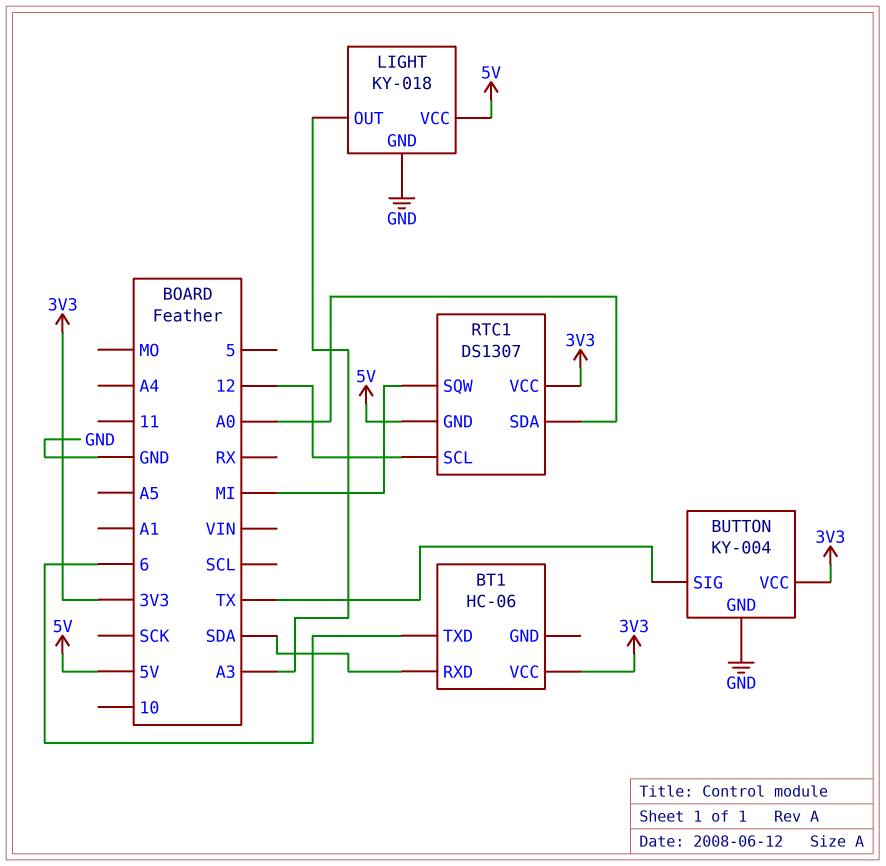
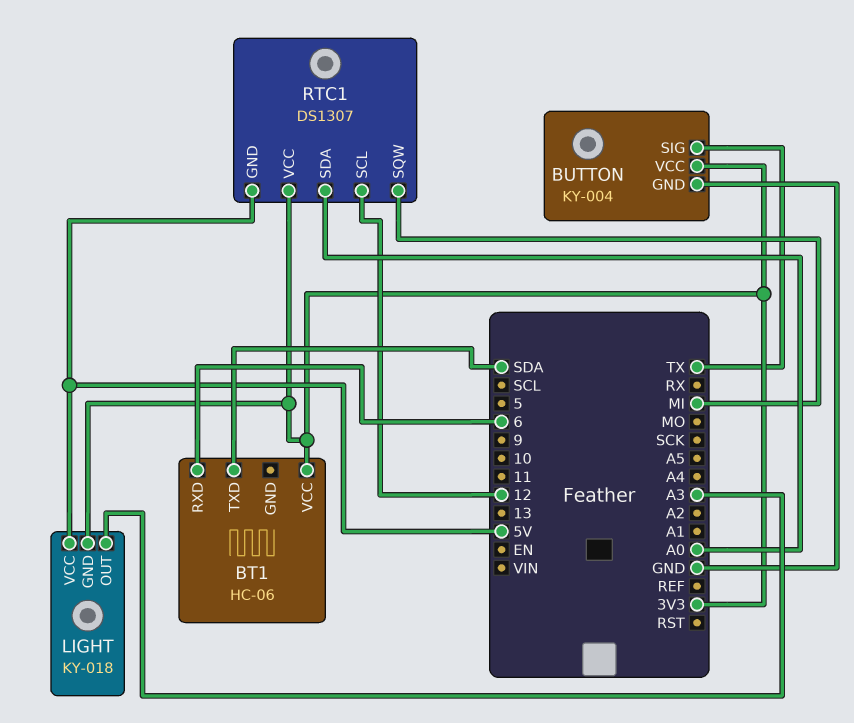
BT1 pin RXD: SDA -> 6
BT1 pin TXD: 6 -> SDA
LIGHT pin GND: GND -> 3V3

